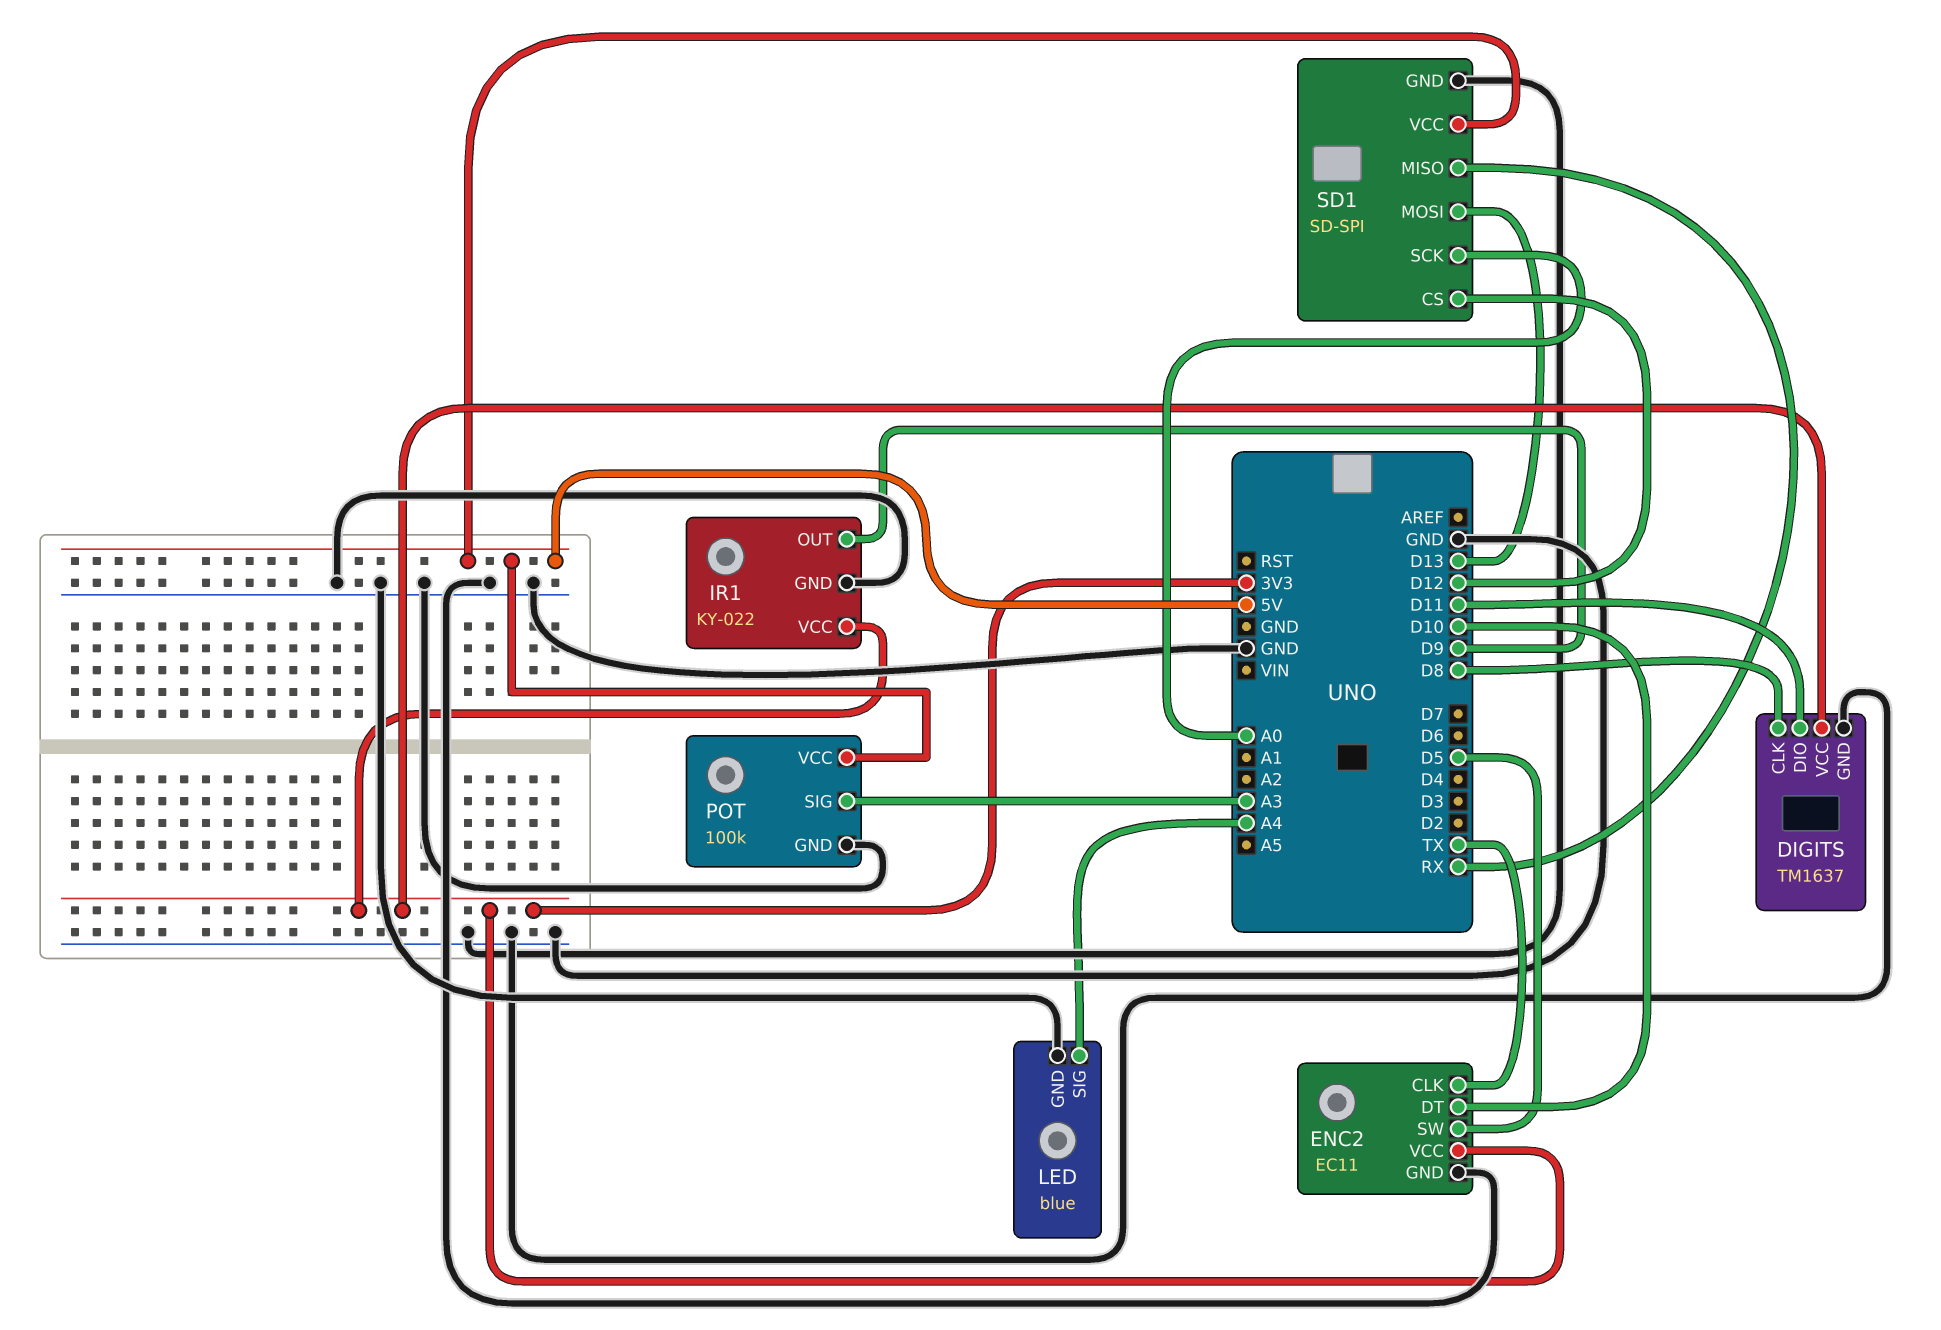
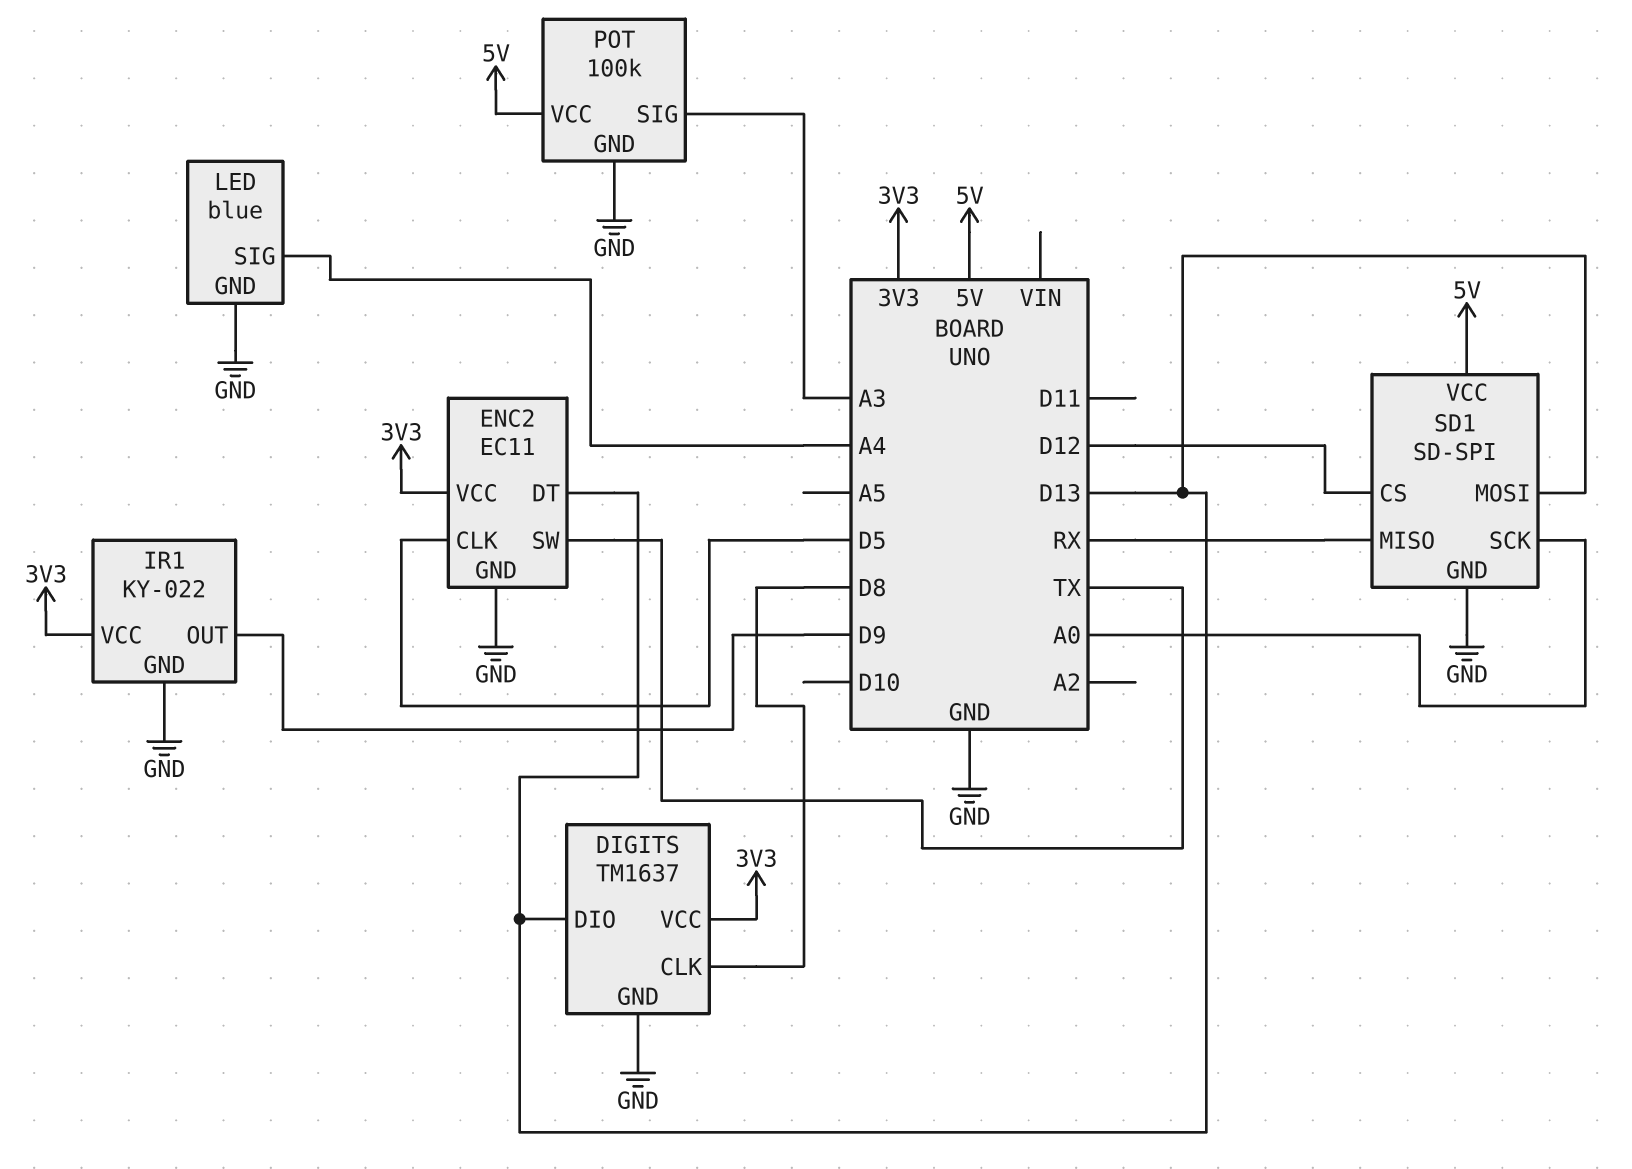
DIGITS pin DIO: D11 -> D13
ENC2 pin CLK: TX -> D5
ENC2 pin DT: D10 -> D13
ENC2 pin SW: D5 -> TX

